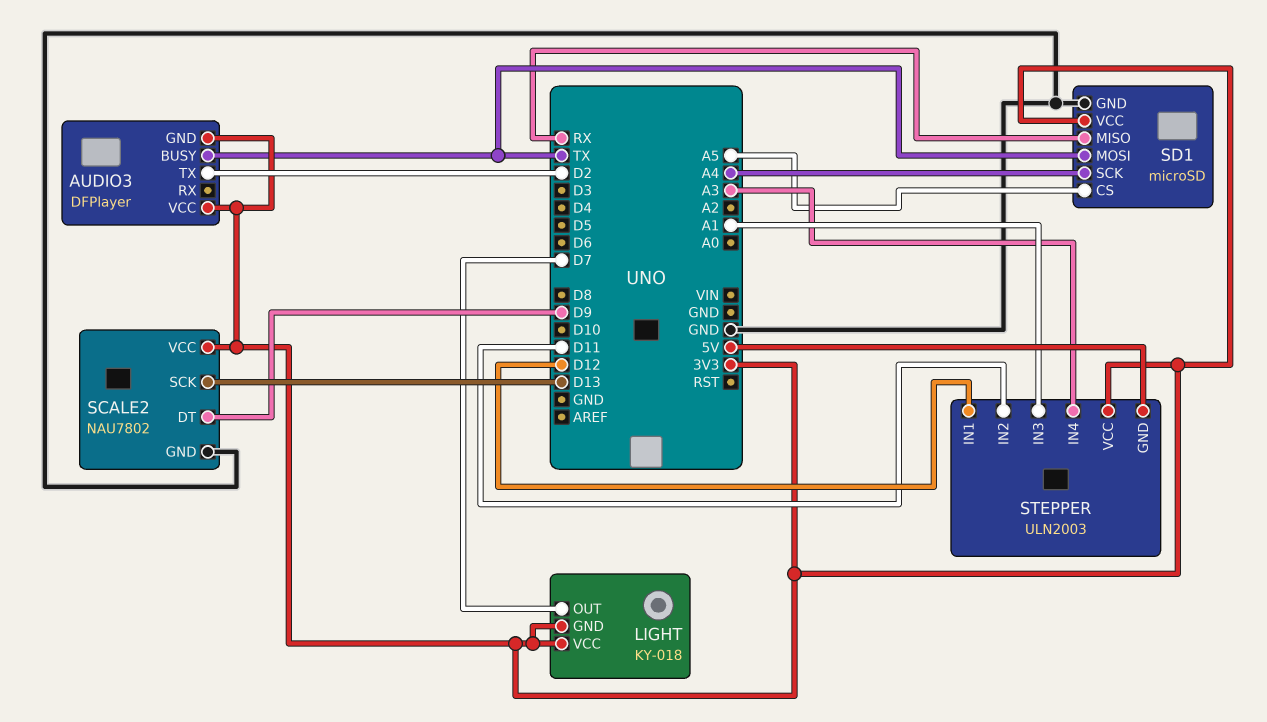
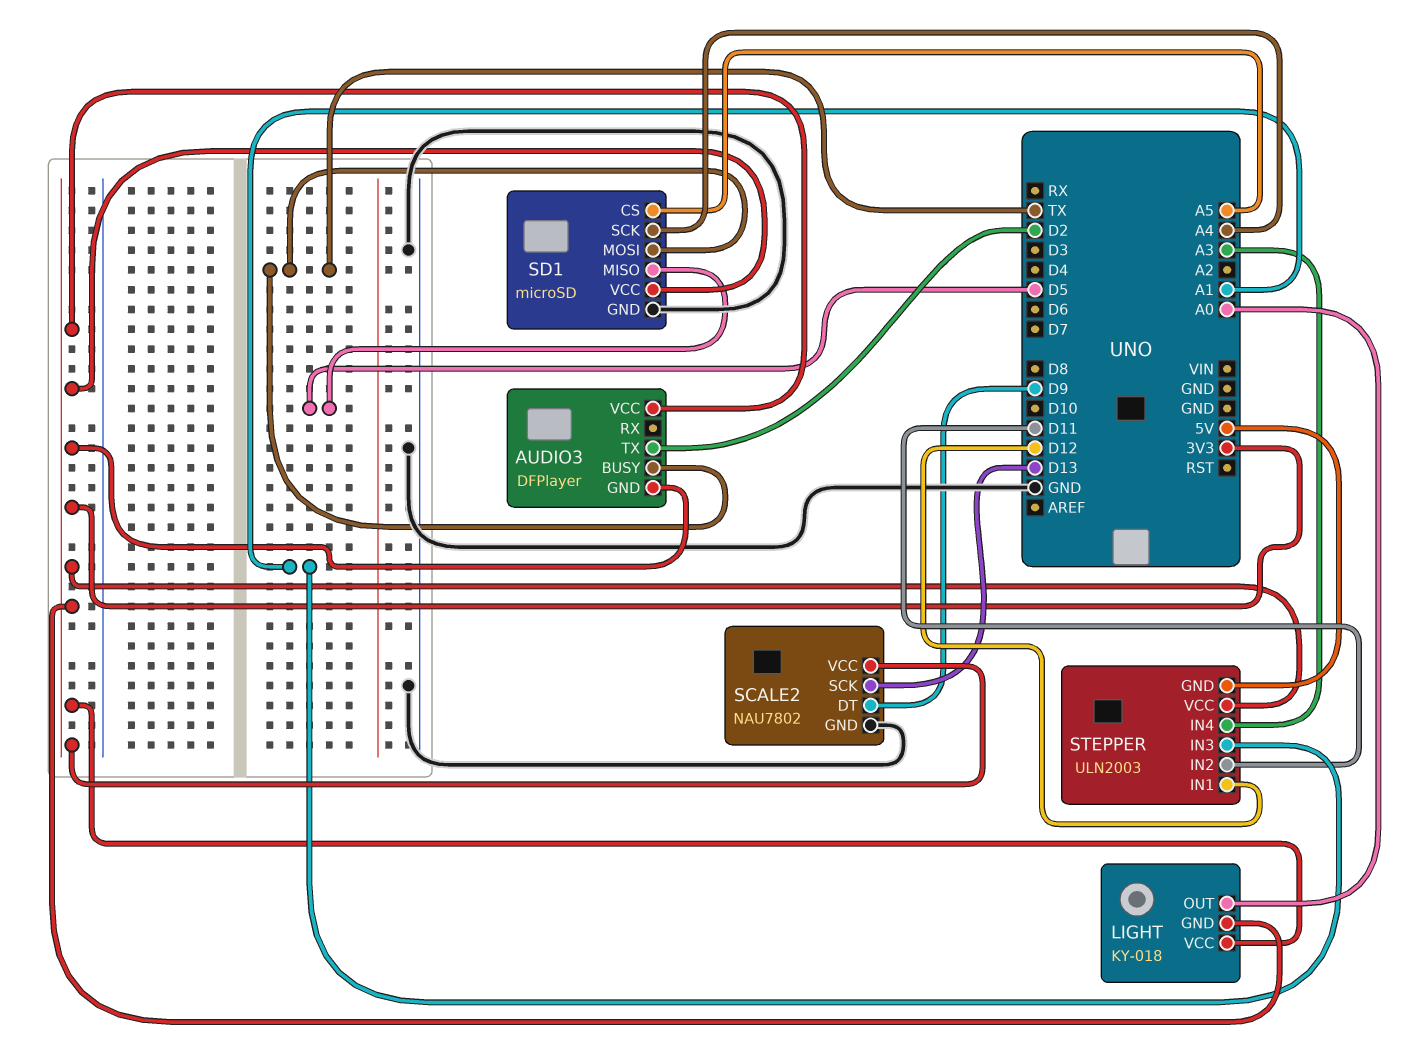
LIGHT pin OUT: D7 -> A0
SD1 pin MISO: RX -> D5

